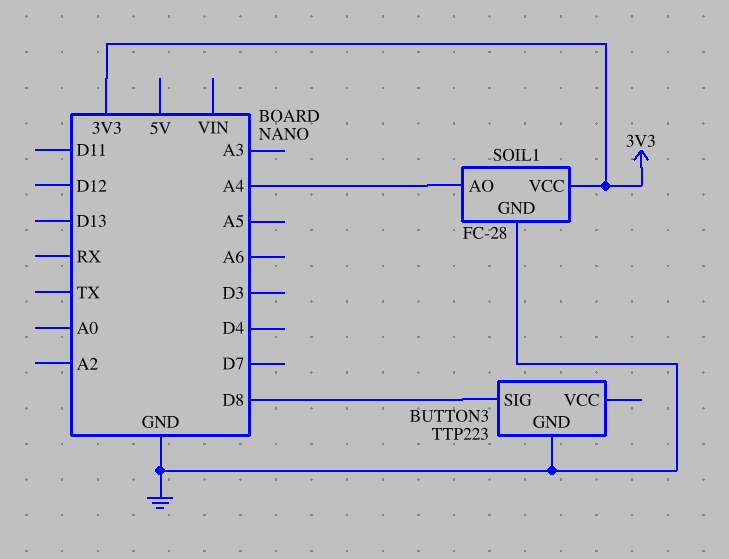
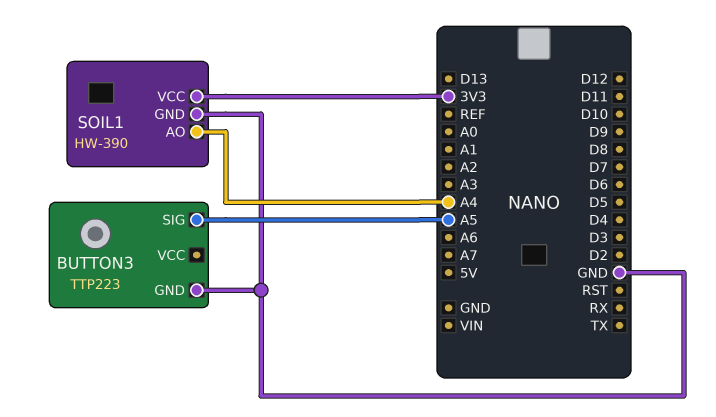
BUTTON3 pin SIG: D8 -> A5
SOIL1: FC-28 -> HW-390

